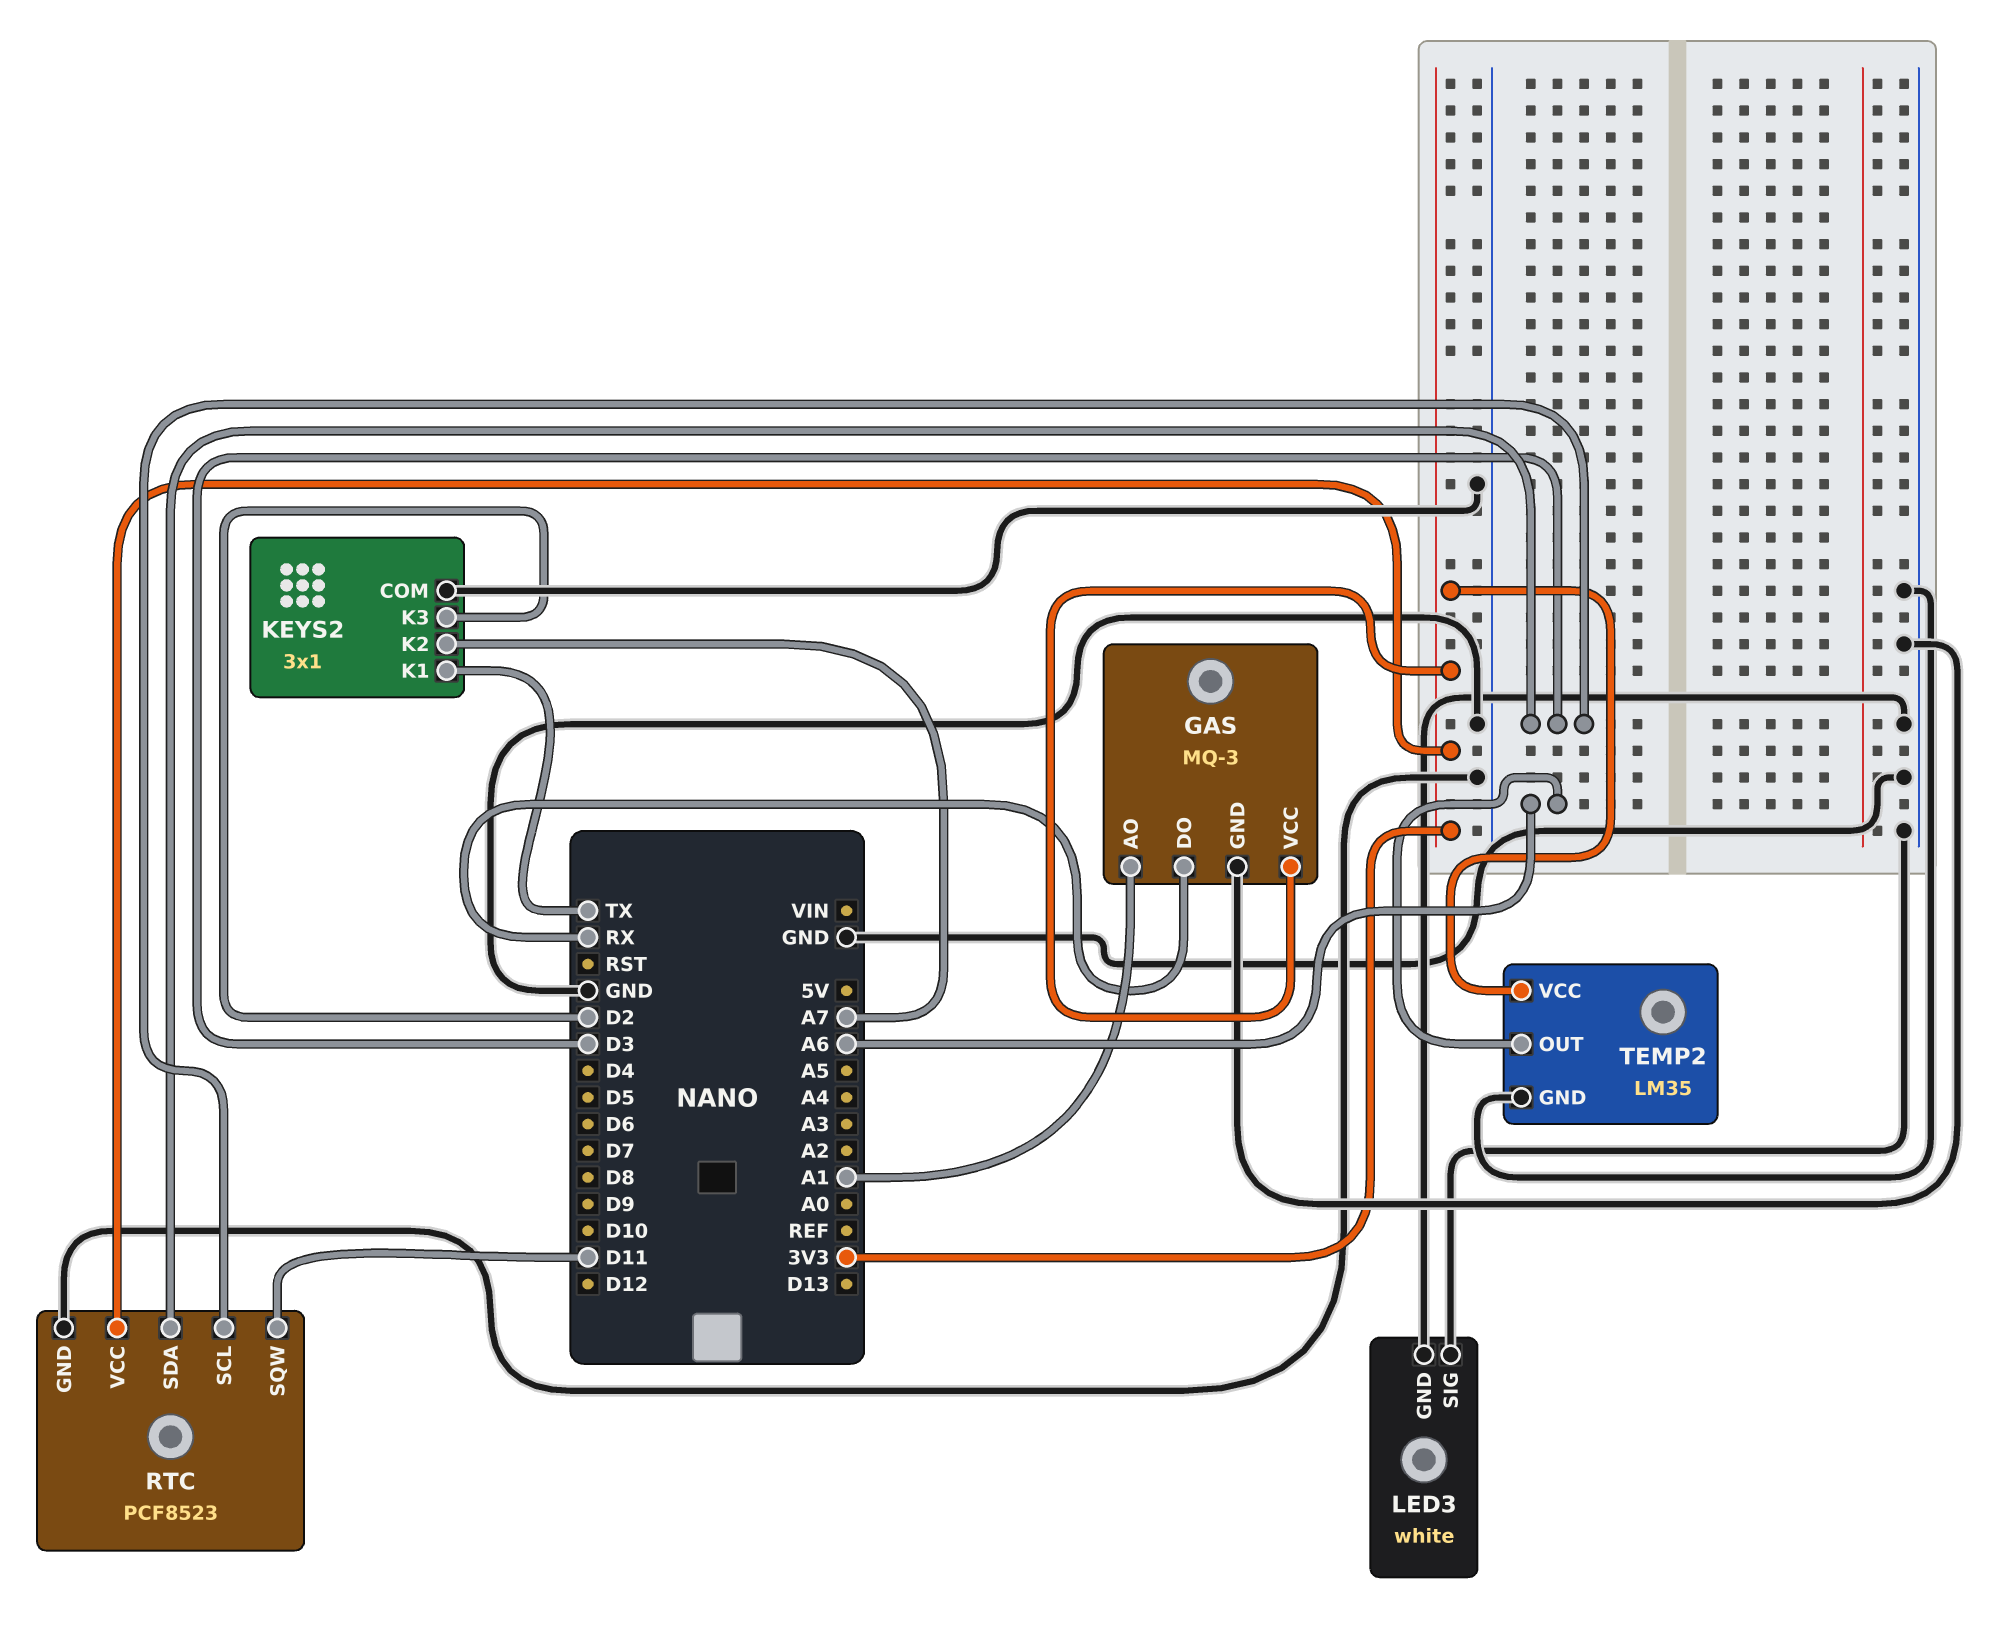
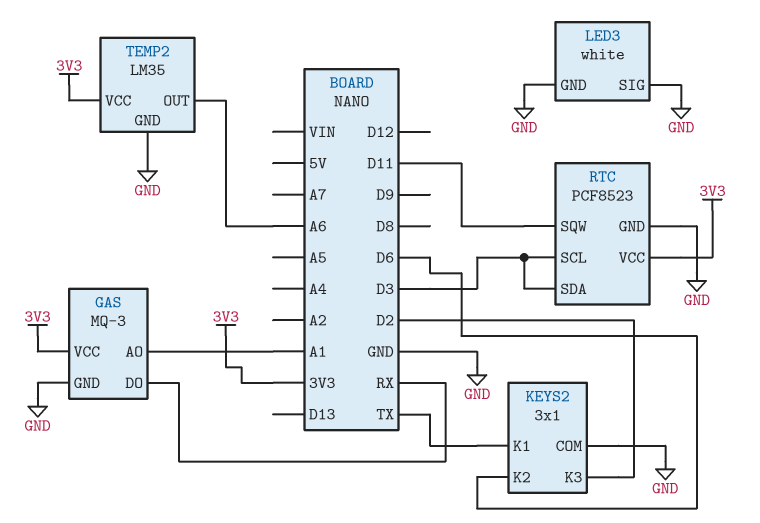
KEYS2 pin K2: A7 -> D6

